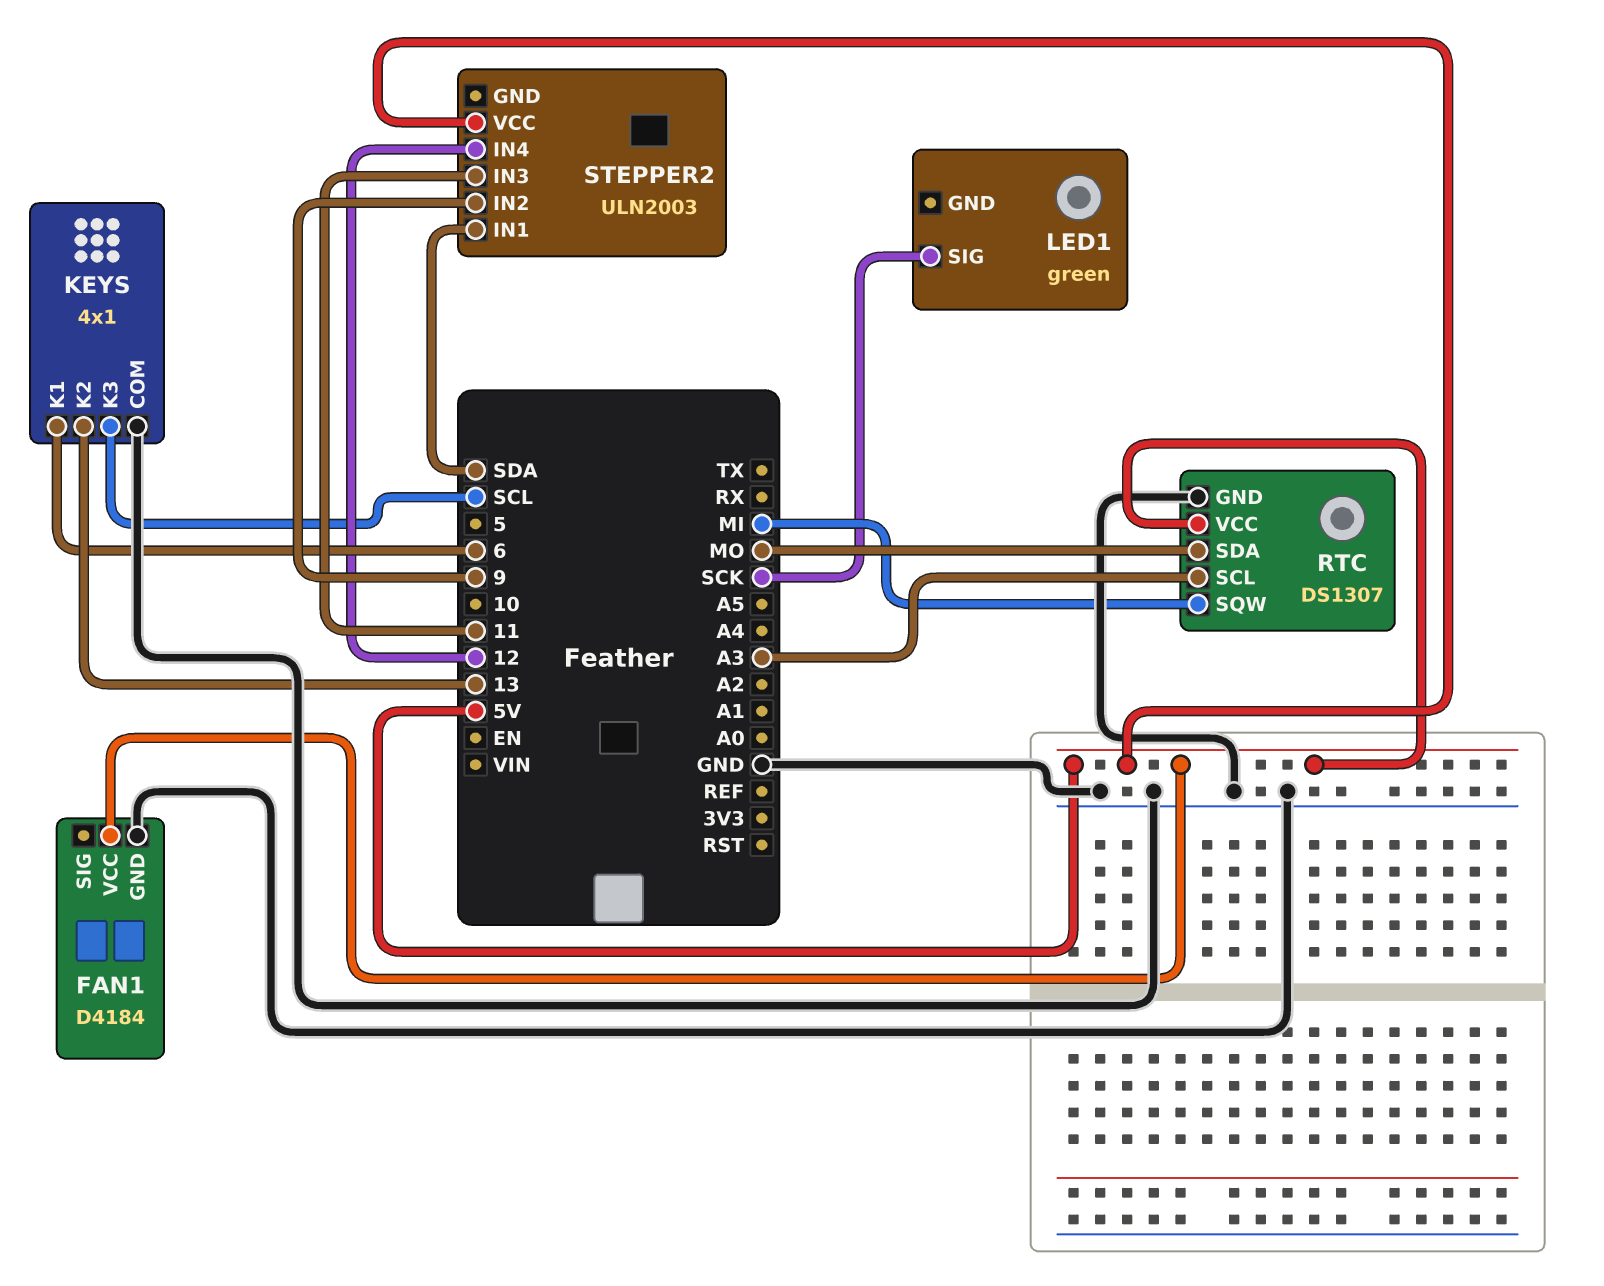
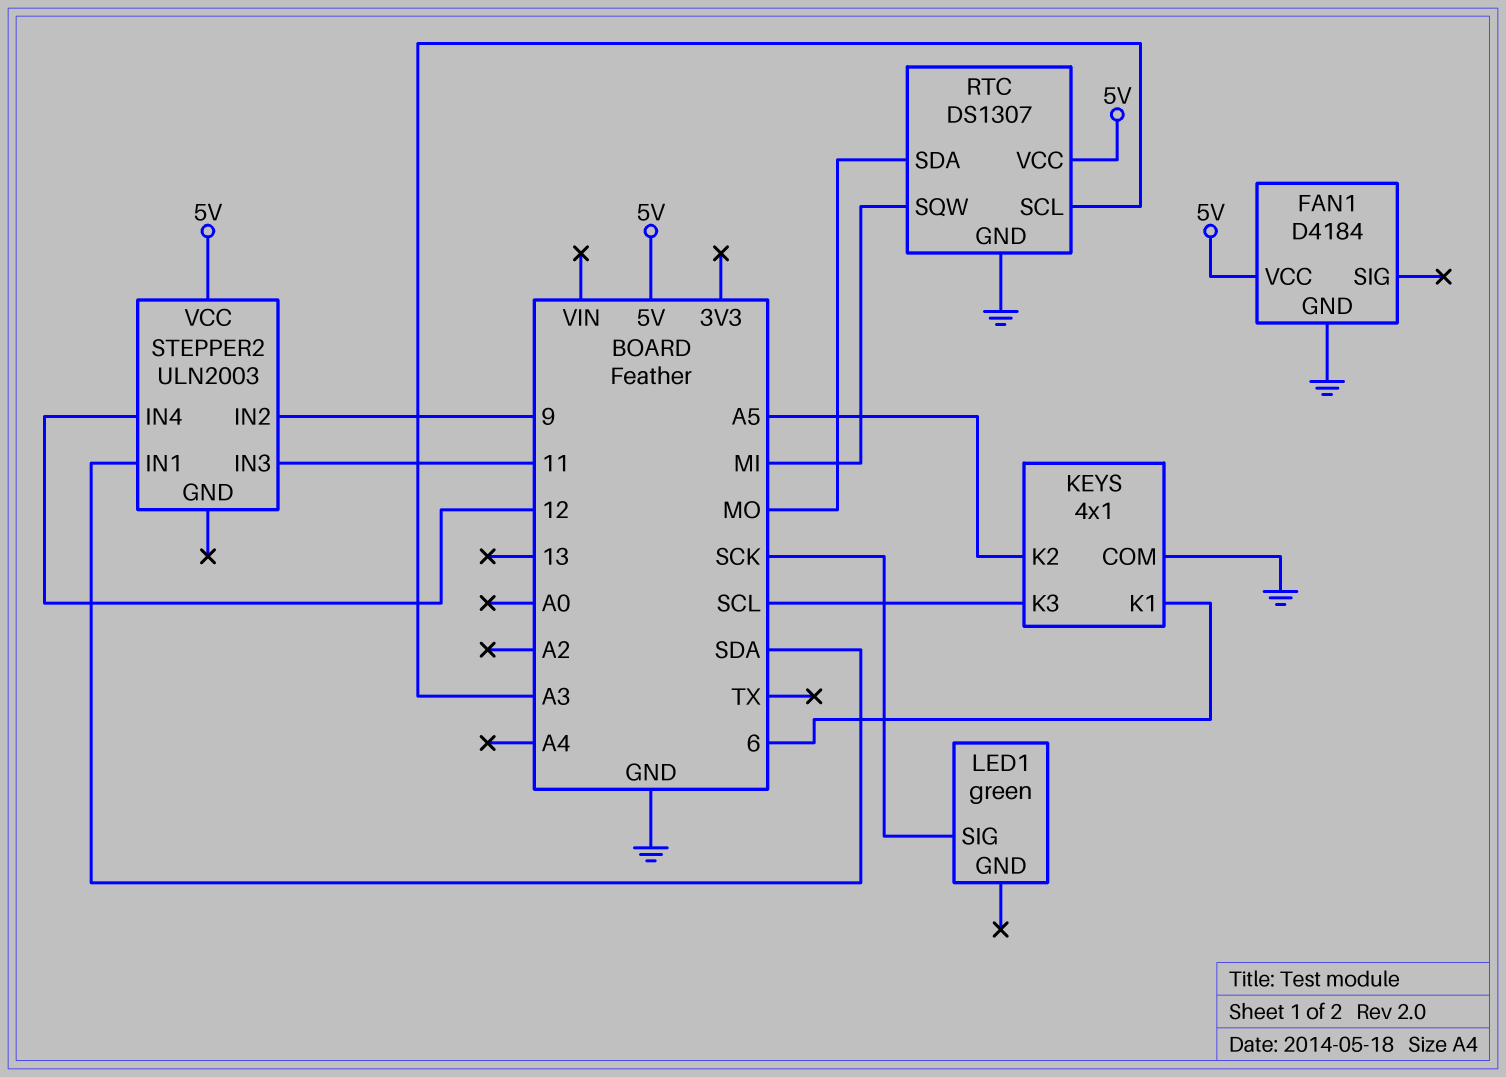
KEYS pin K2: 13 -> A5

